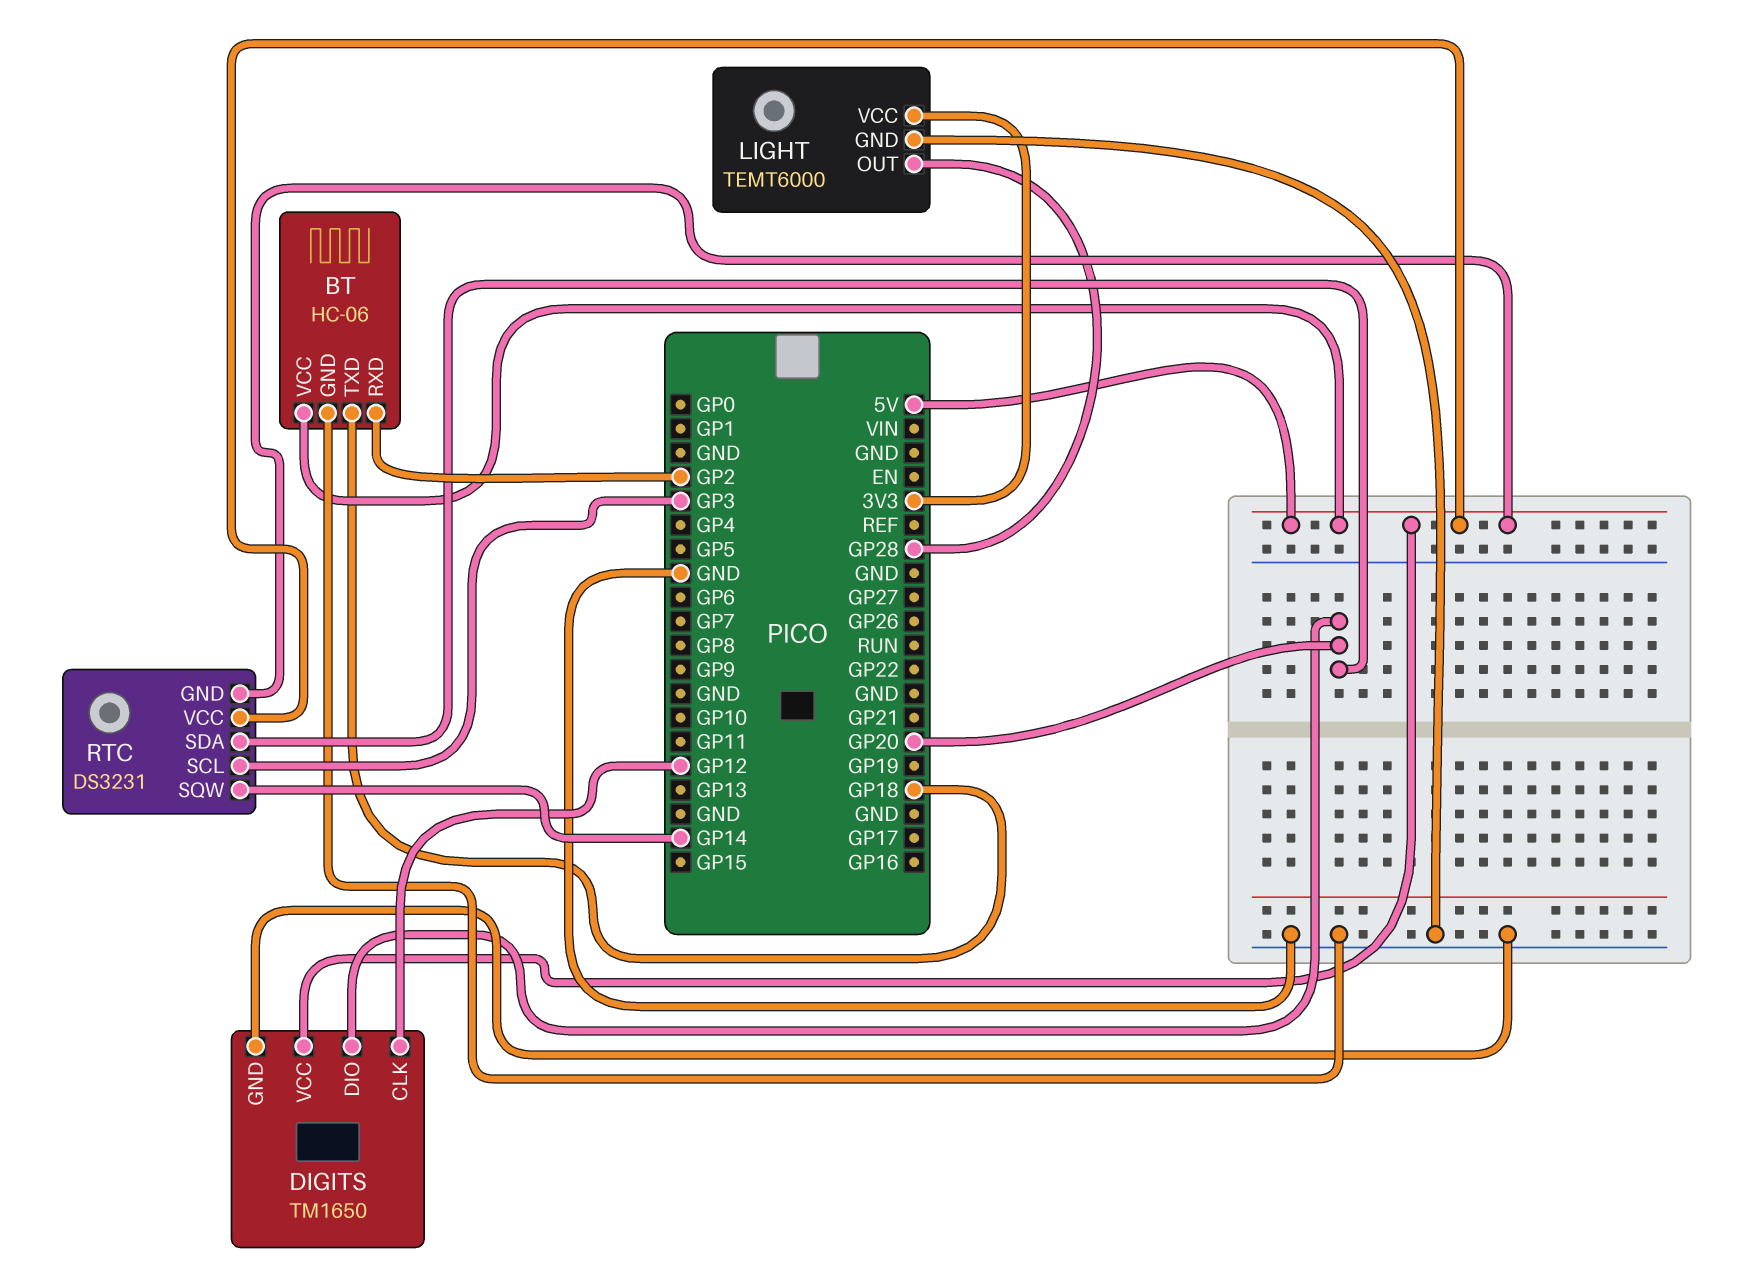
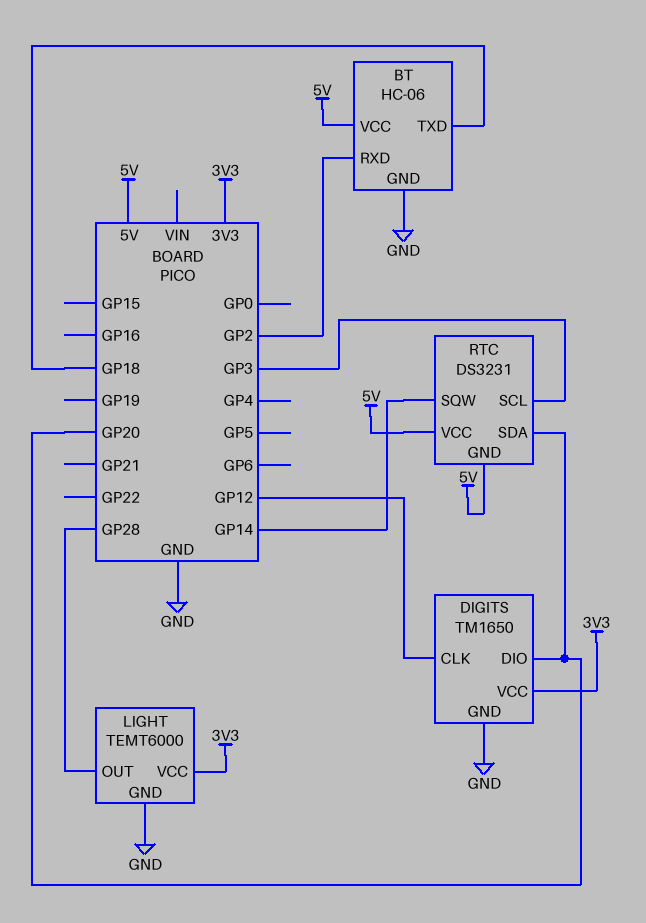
DIGITS pin VCC: 5V -> 3V3

